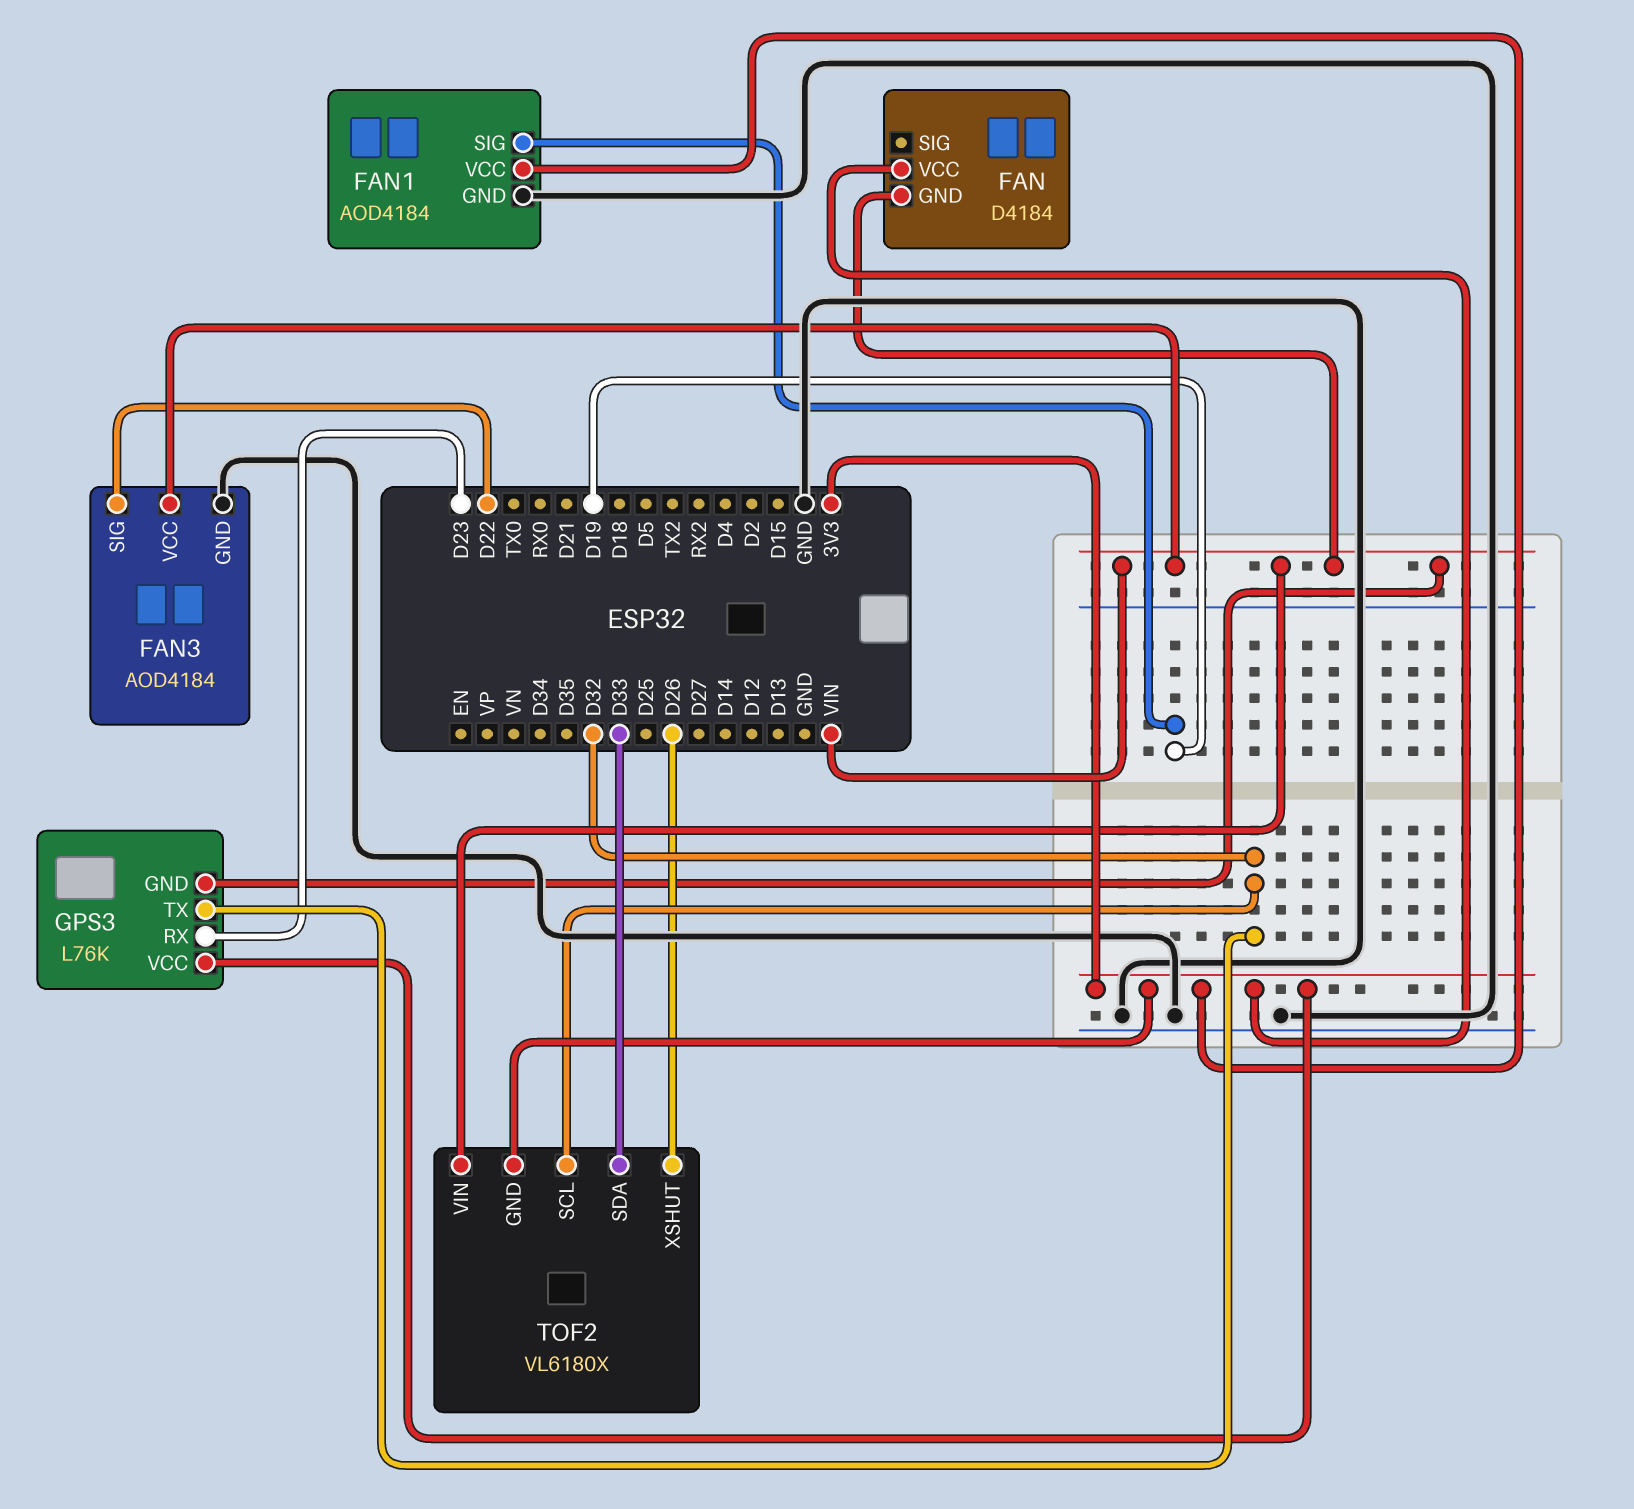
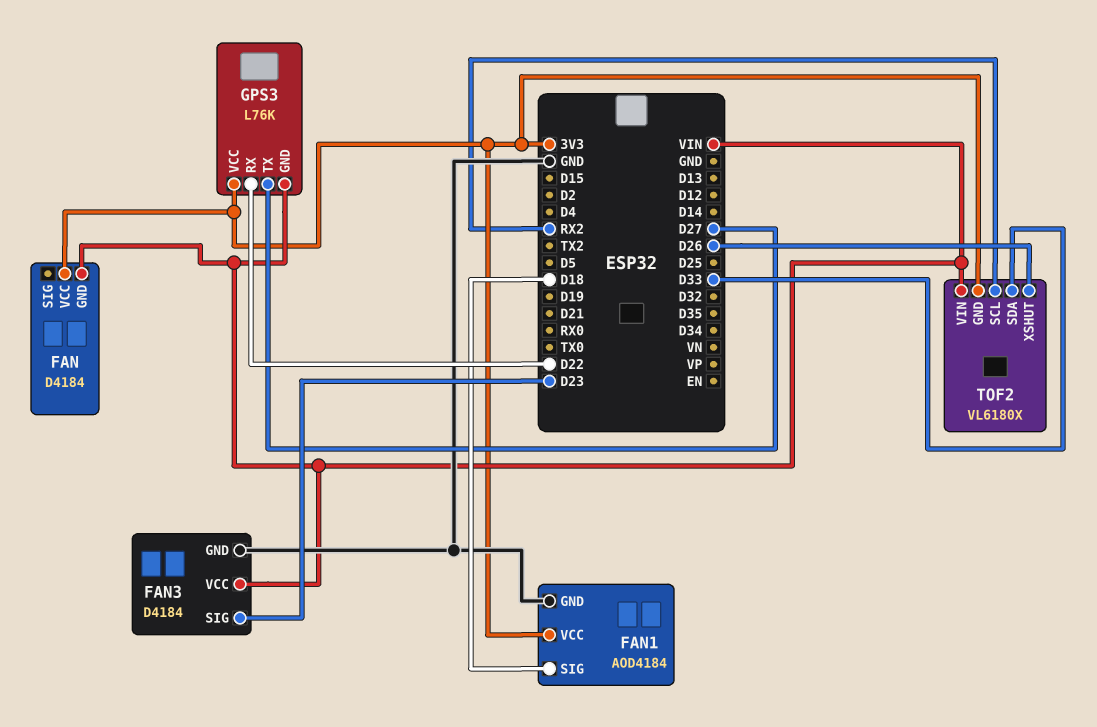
FAN1 pin SIG: D19 -> D18
FAN3: AOD4184 -> D4184
FAN3 pin SIG: D22 -> D23
GPS3 pin RX: D23 -> D22
GPS3 pin TX: D32 -> D27
TOF2 pin SCL: D32 -> RX2

